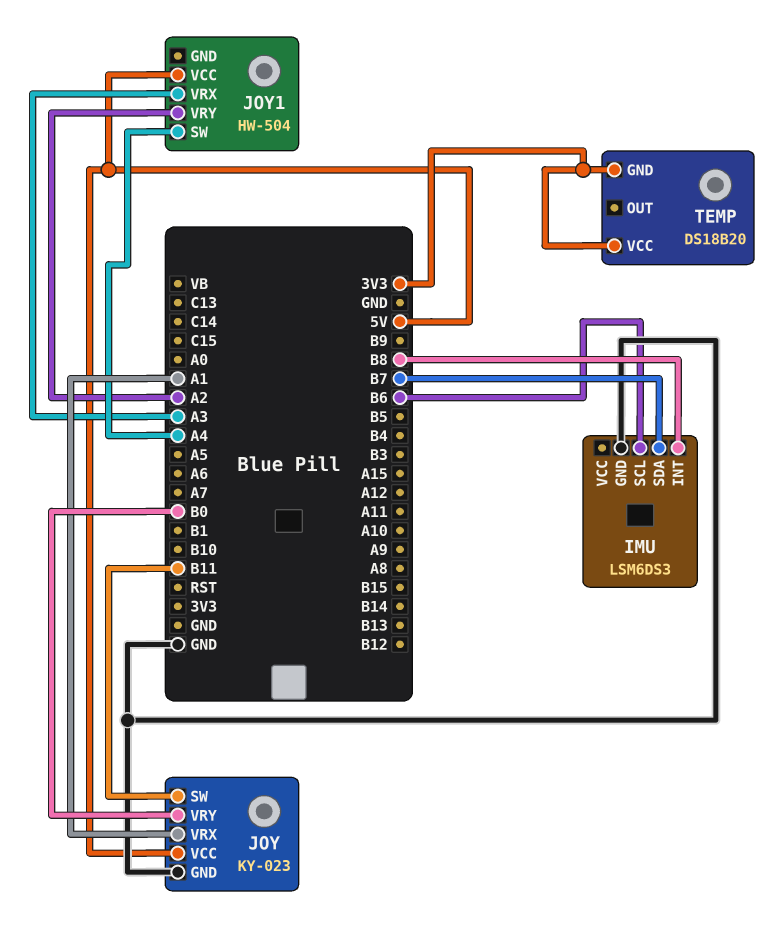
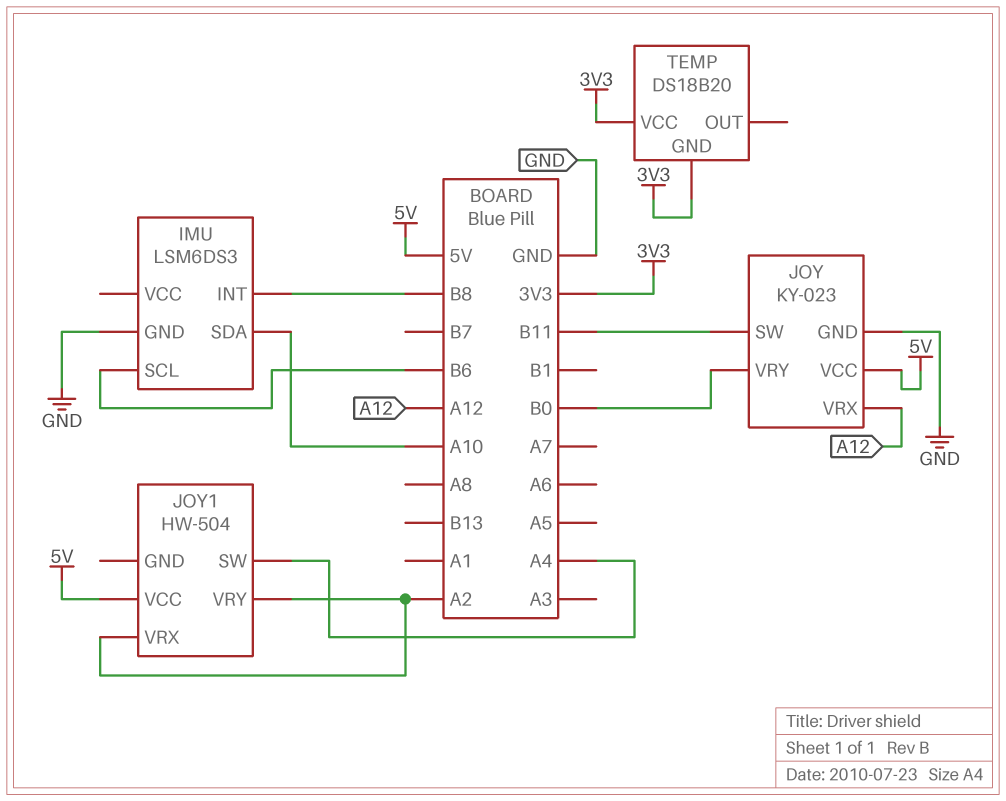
IMU pin SDA: B7 -> A10
JOY pin VRX: A1 -> A12
JOY1 pin VRX: A3 -> A2

